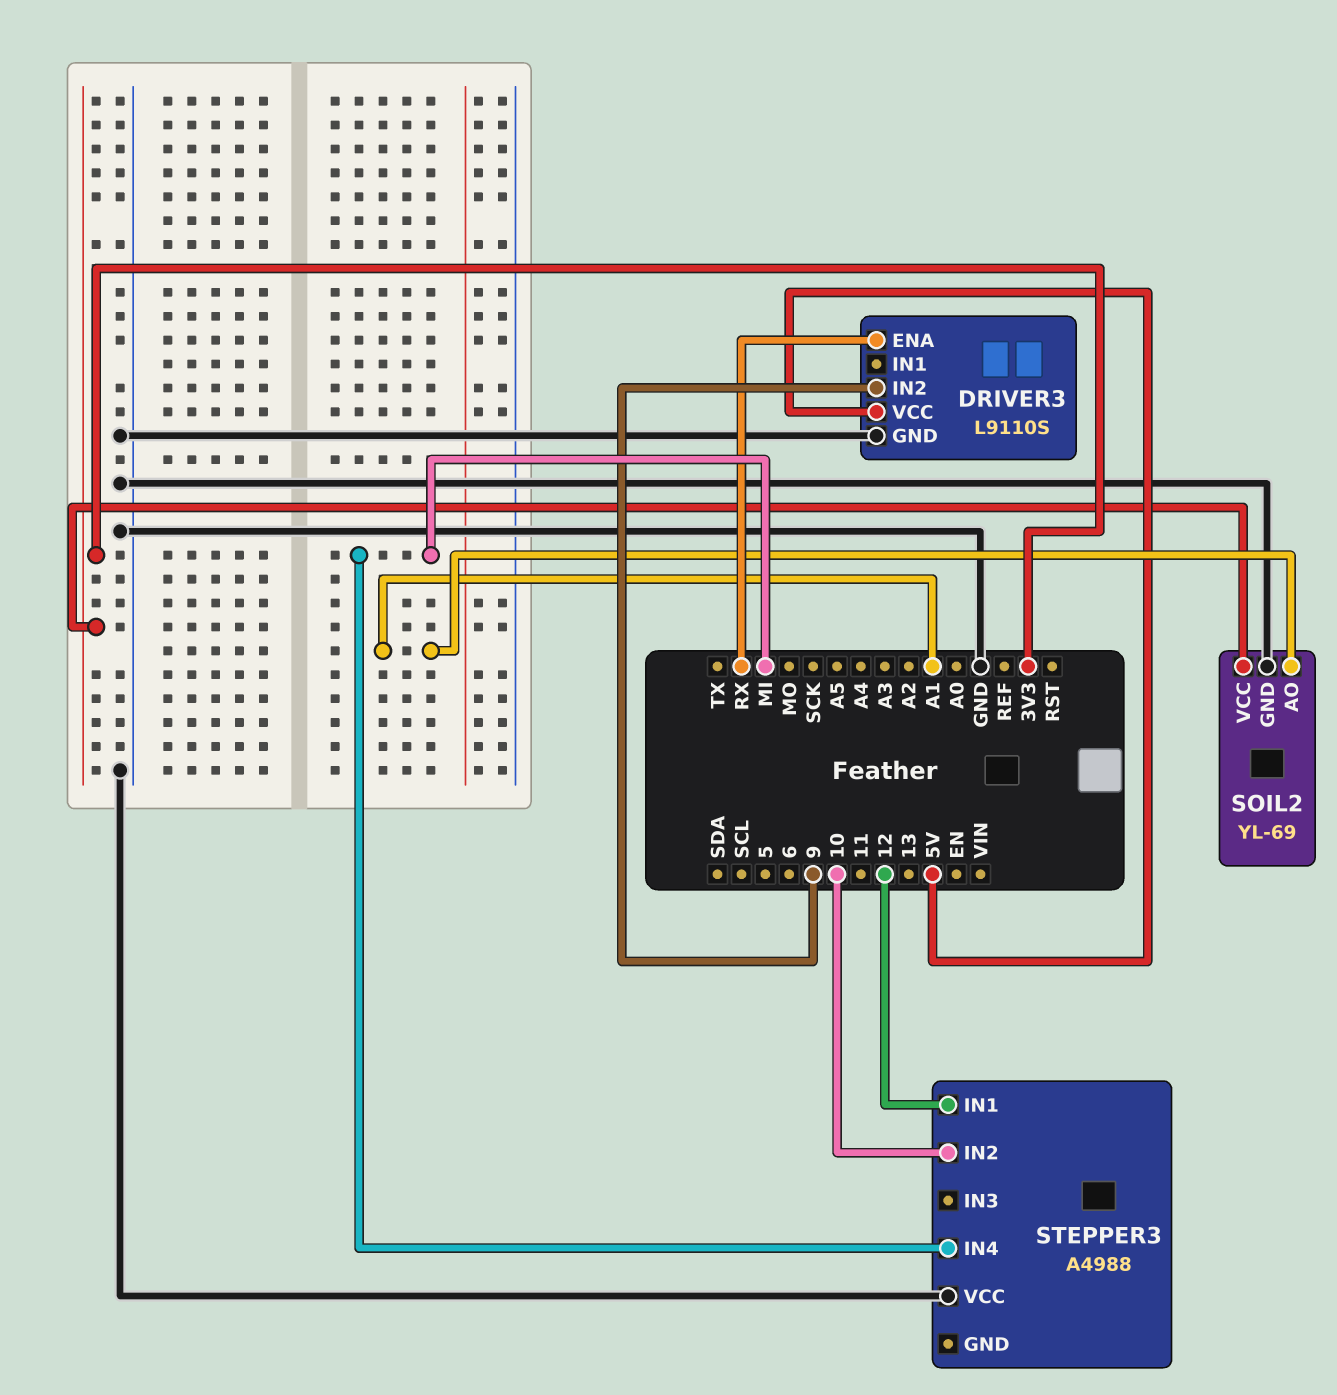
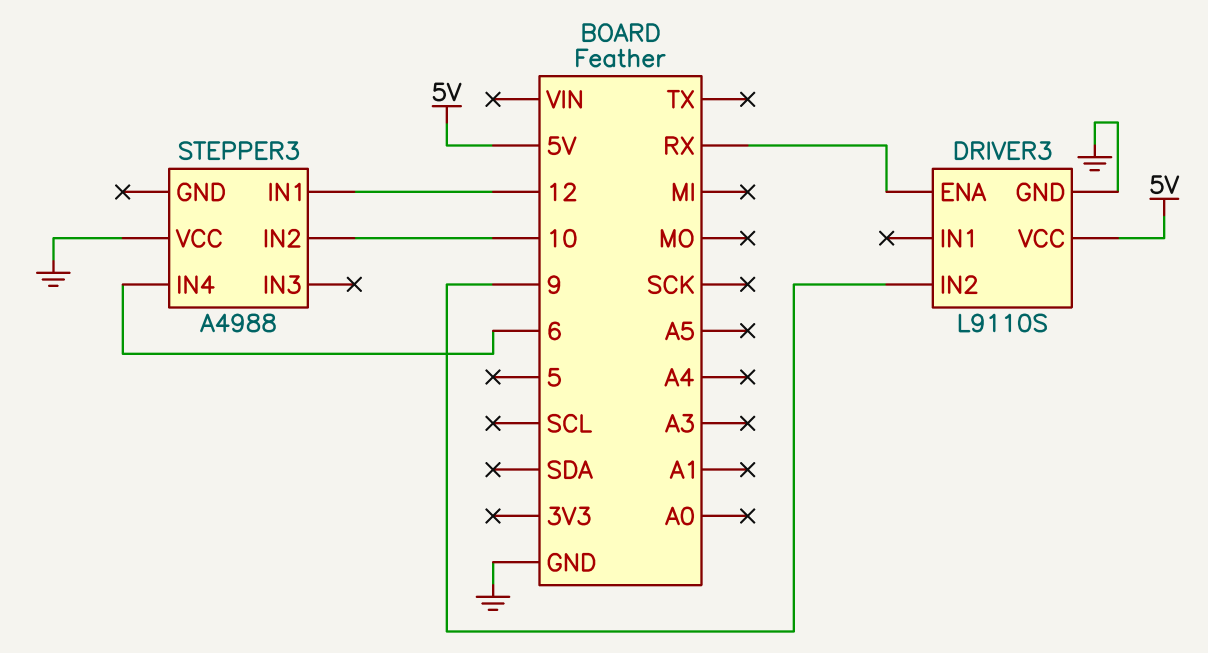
SOIL2: YL-69 -> none
SOIL2 pin AO: A1 -> none
SOIL2 pin GND: GND -> none
SOIL2 pin VCC: 3V3 -> none
STEPPER3 pin IN4: MI -> 6

